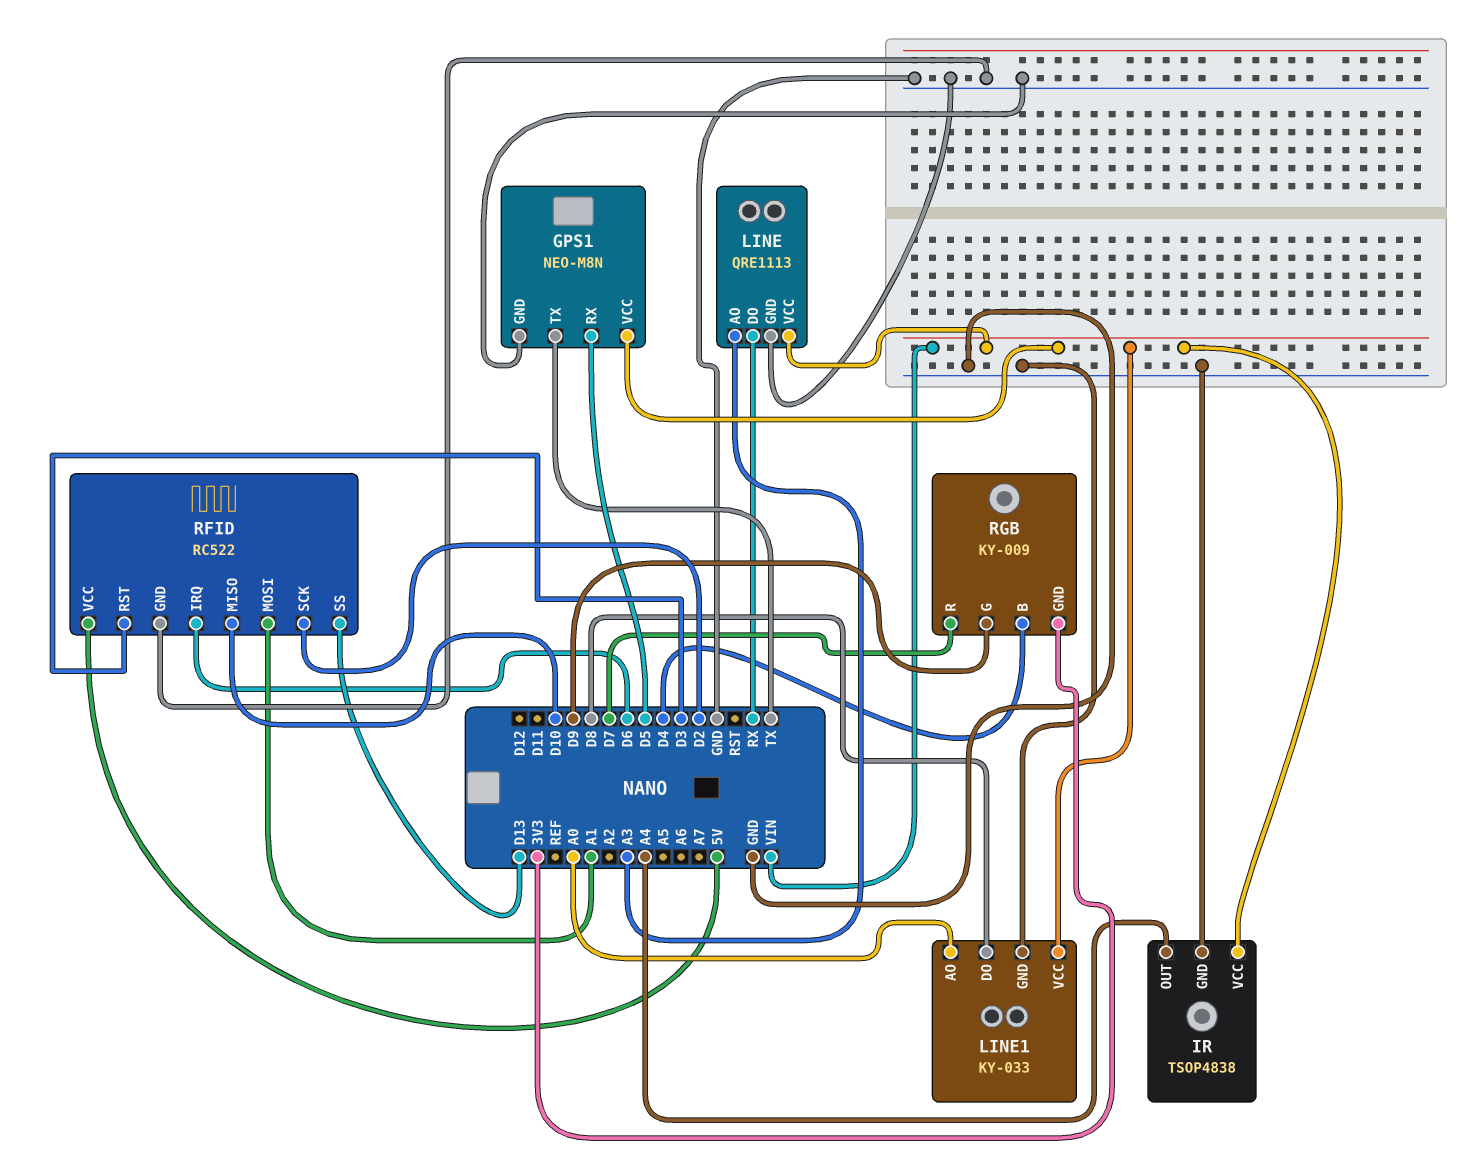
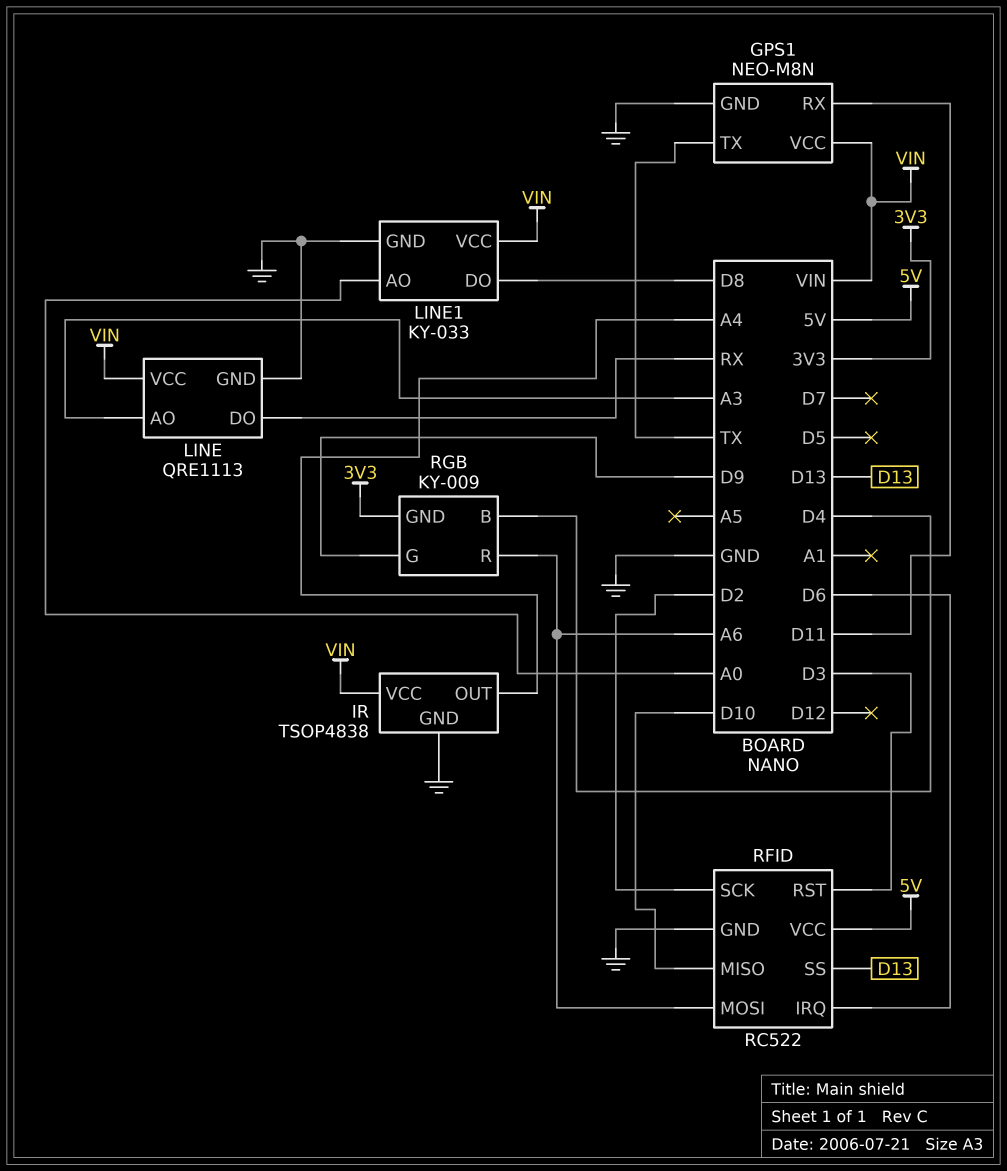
GPS1 pin RX: D5 -> D11
RFID pin MOSI: A1 -> A6
RGB pin R: D7 -> A6

